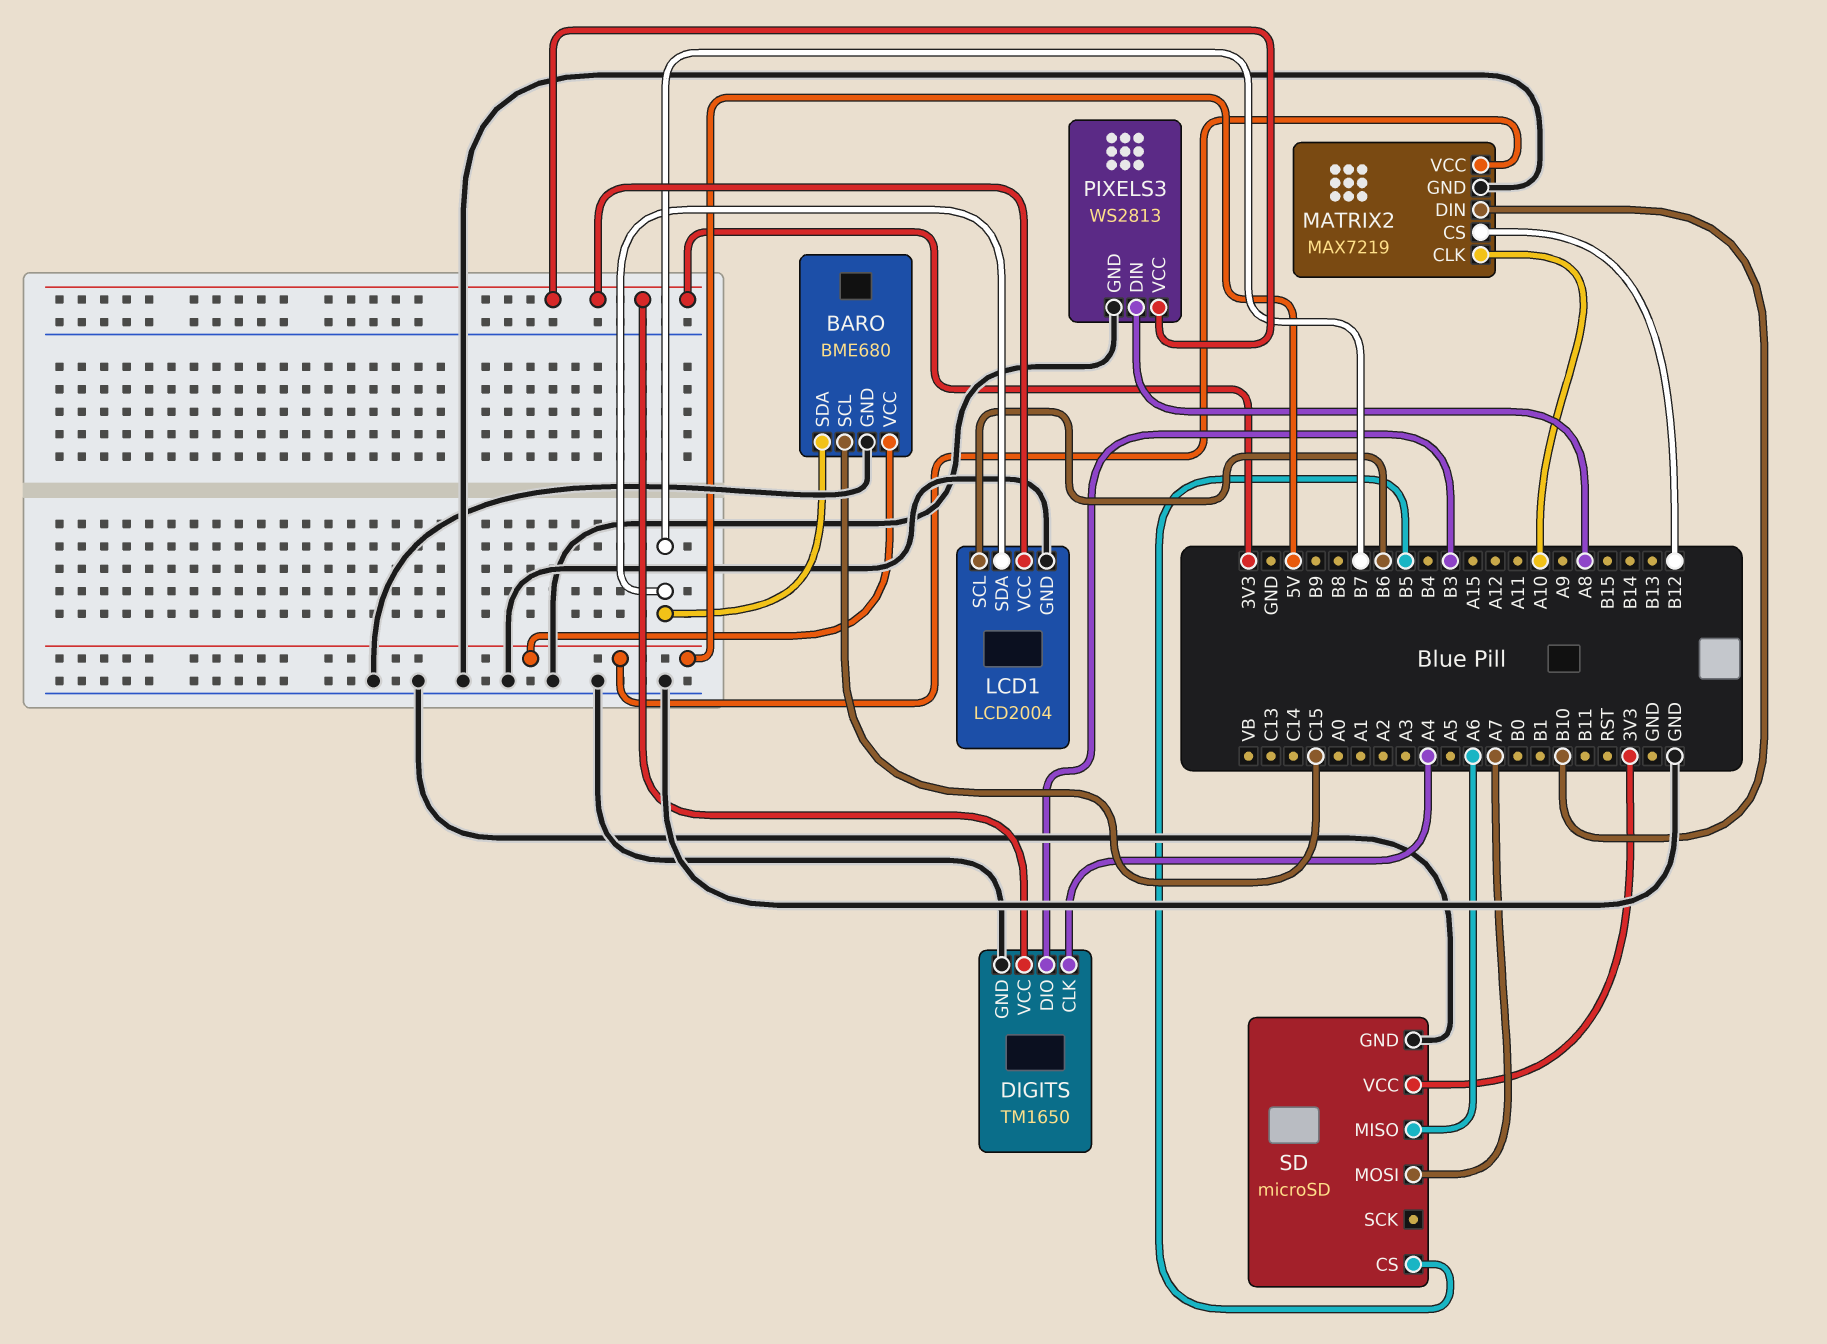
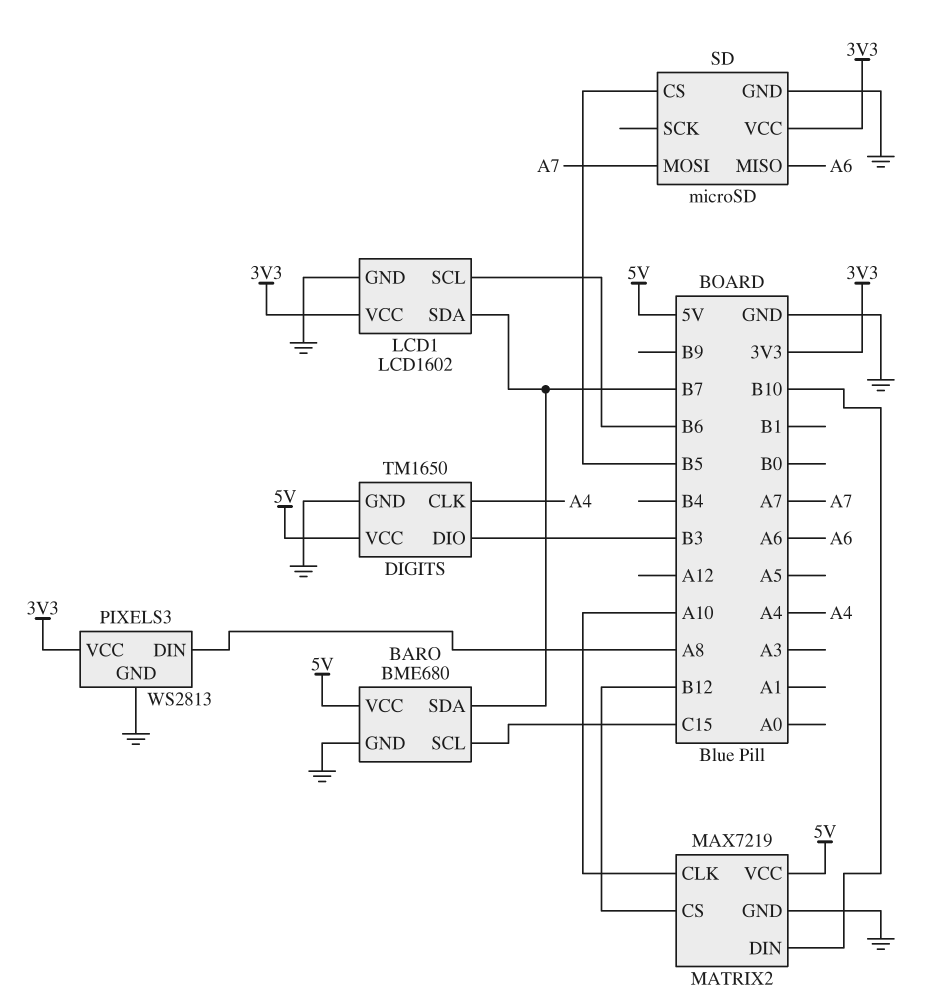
DIGITS pin VCC: 3V3 -> 5V
LCD1: LCD2004 -> LCD1602

